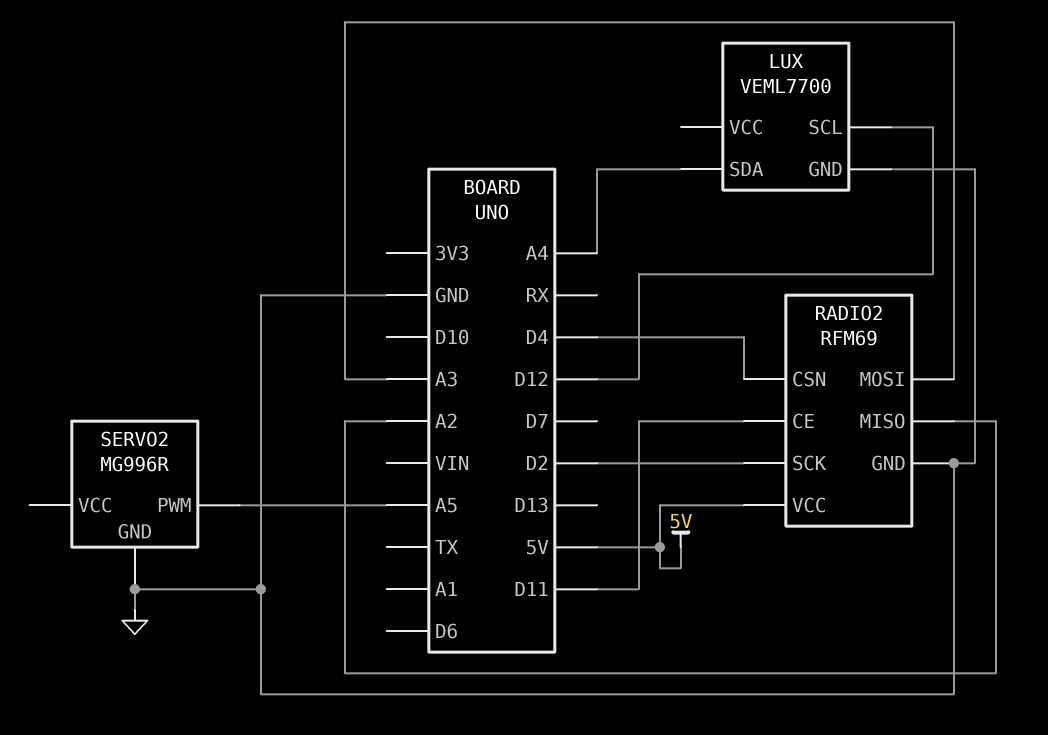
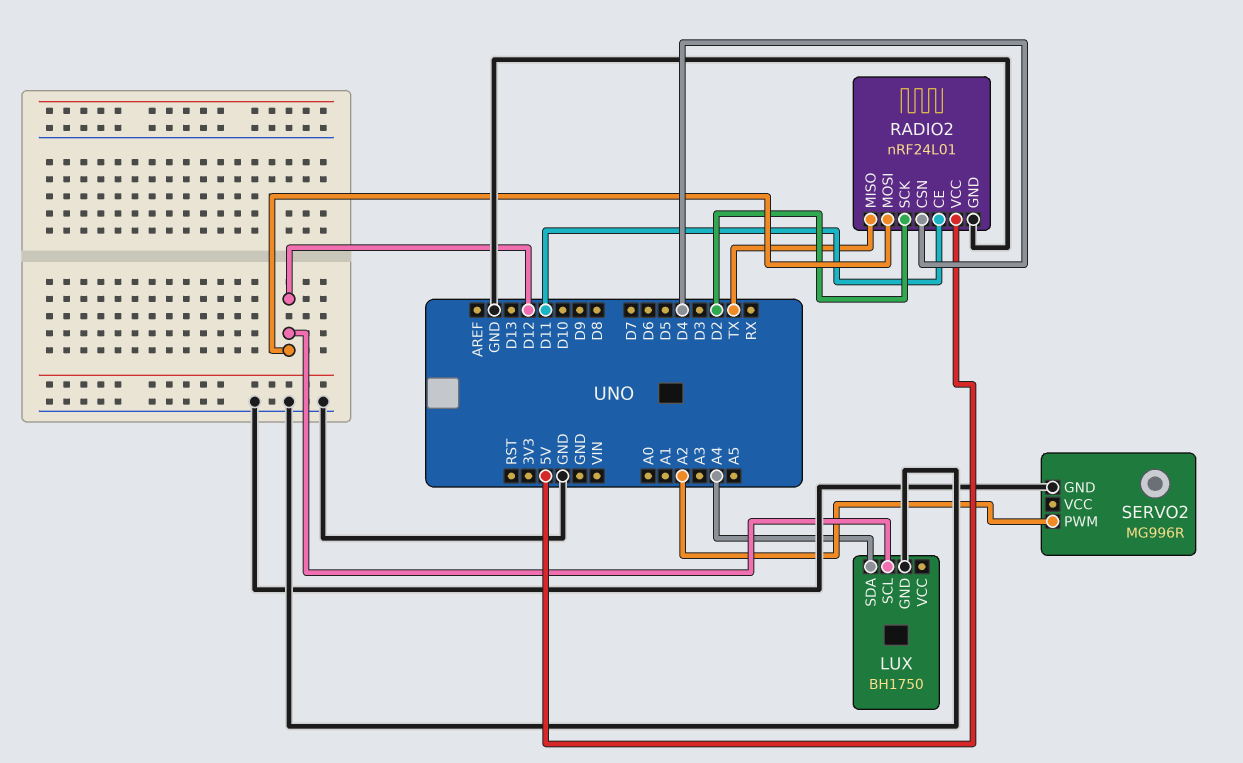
LUX: VEML7700 -> BH1750
RADIO2: RFM69 -> nRF24L01
RADIO2 pin MISO: A2 -> TX
RADIO2 pin MOSI: A3 -> D12
SERVO2 pin PWM: A5 -> A2

